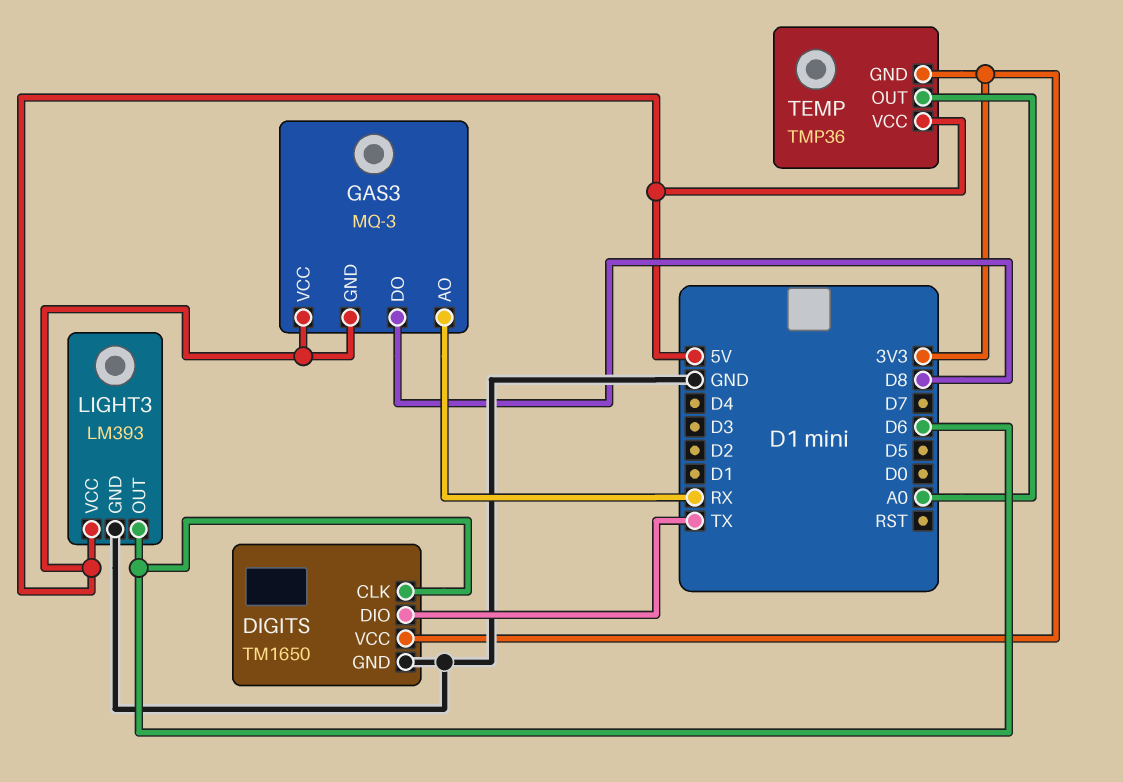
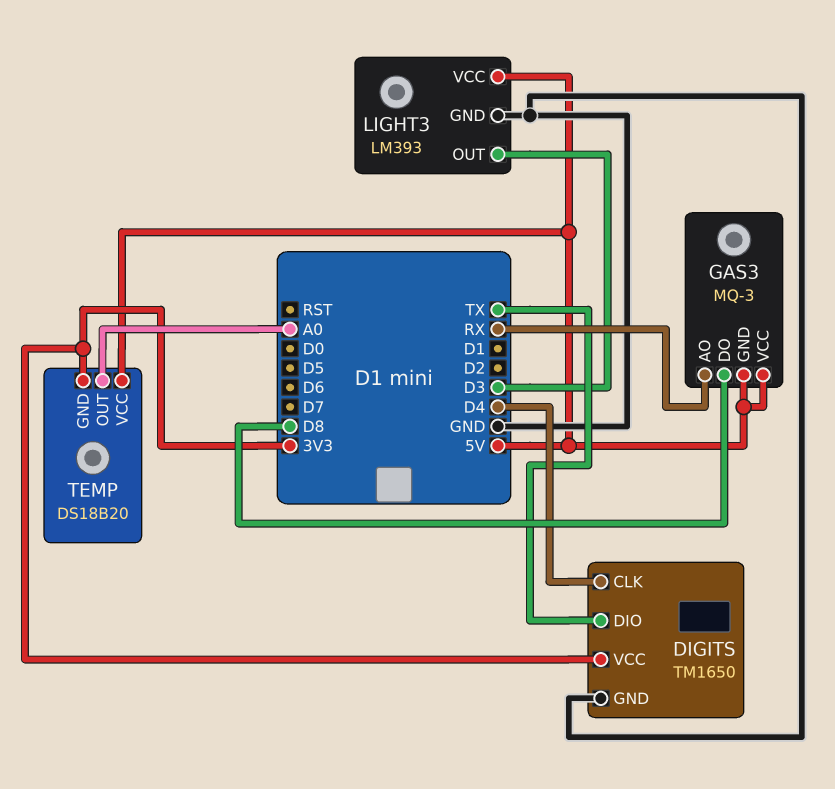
DIGITS pin CLK: D6 -> D4
LIGHT3 pin OUT: D6 -> D3
TEMP: TMP36 -> DS18B20

